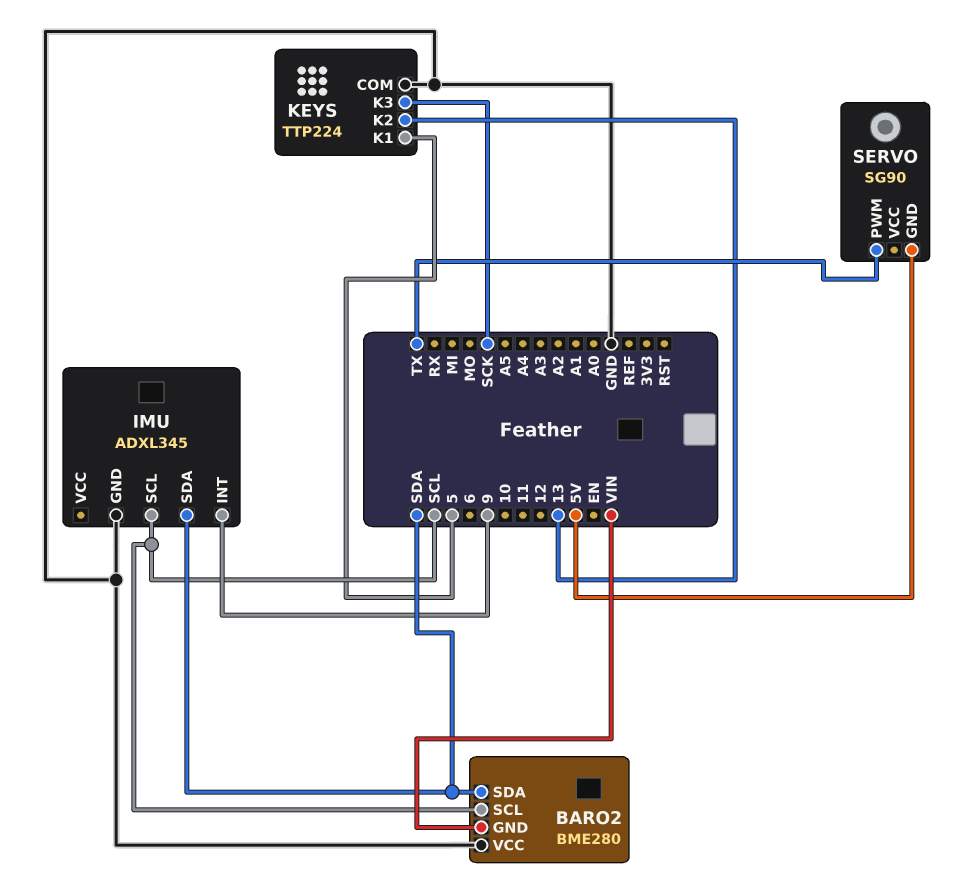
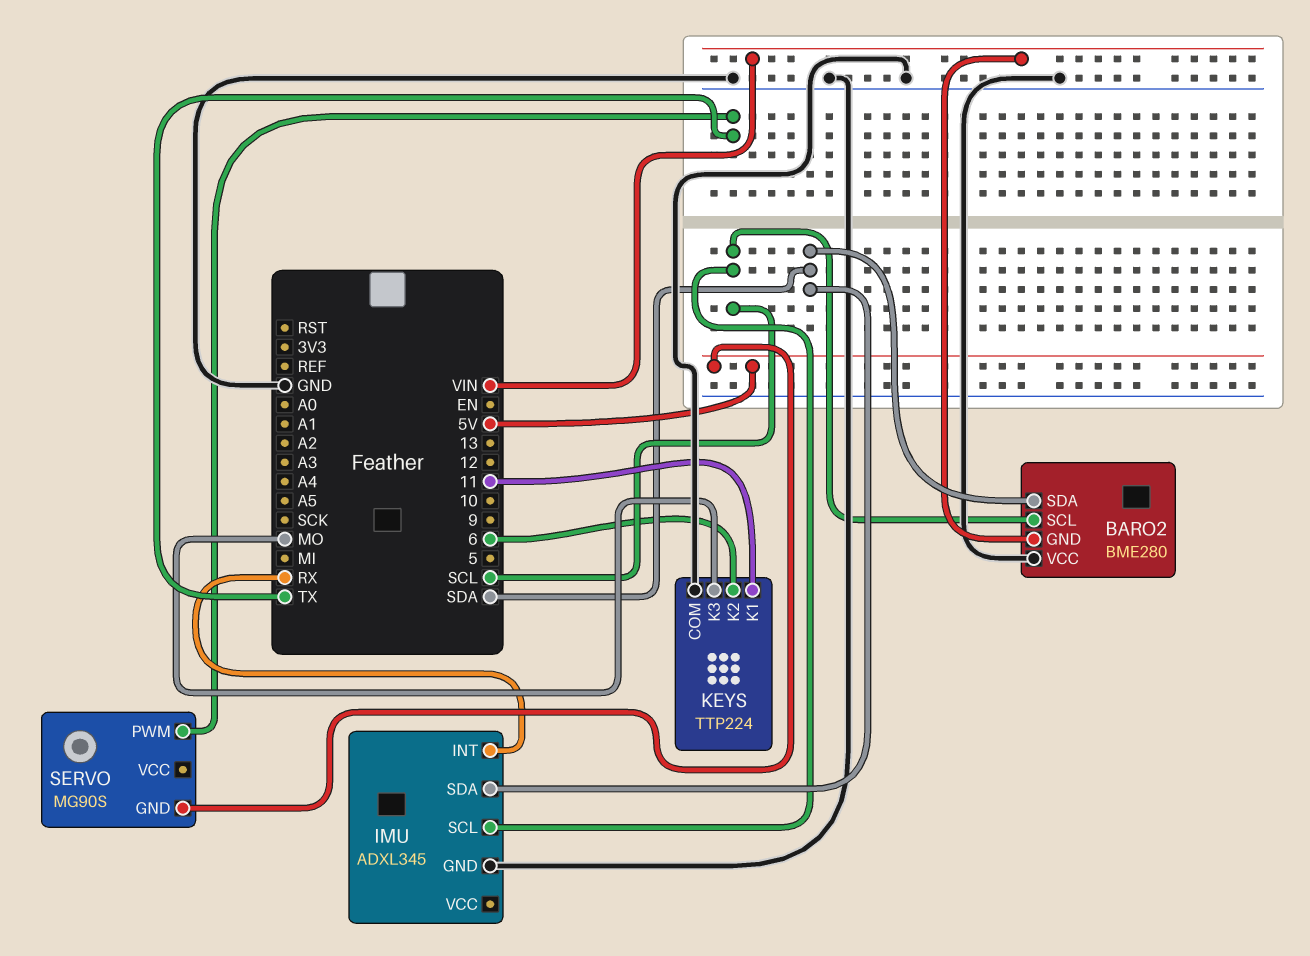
IMU pin INT: 9 -> RX
KEYS pin K1: 5 -> 11
KEYS pin K2: 13 -> 6
KEYS pin K3: SCK -> MO
SERVO: SG90 -> MG90S

